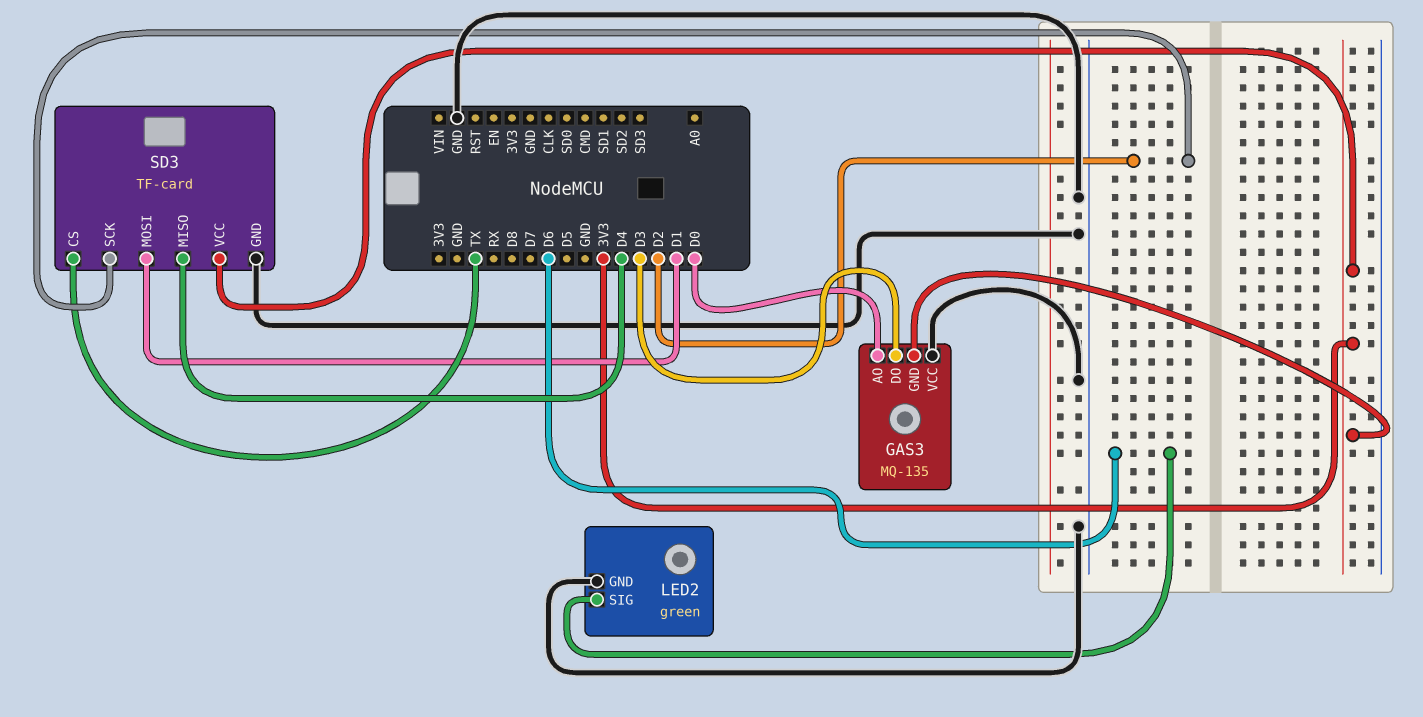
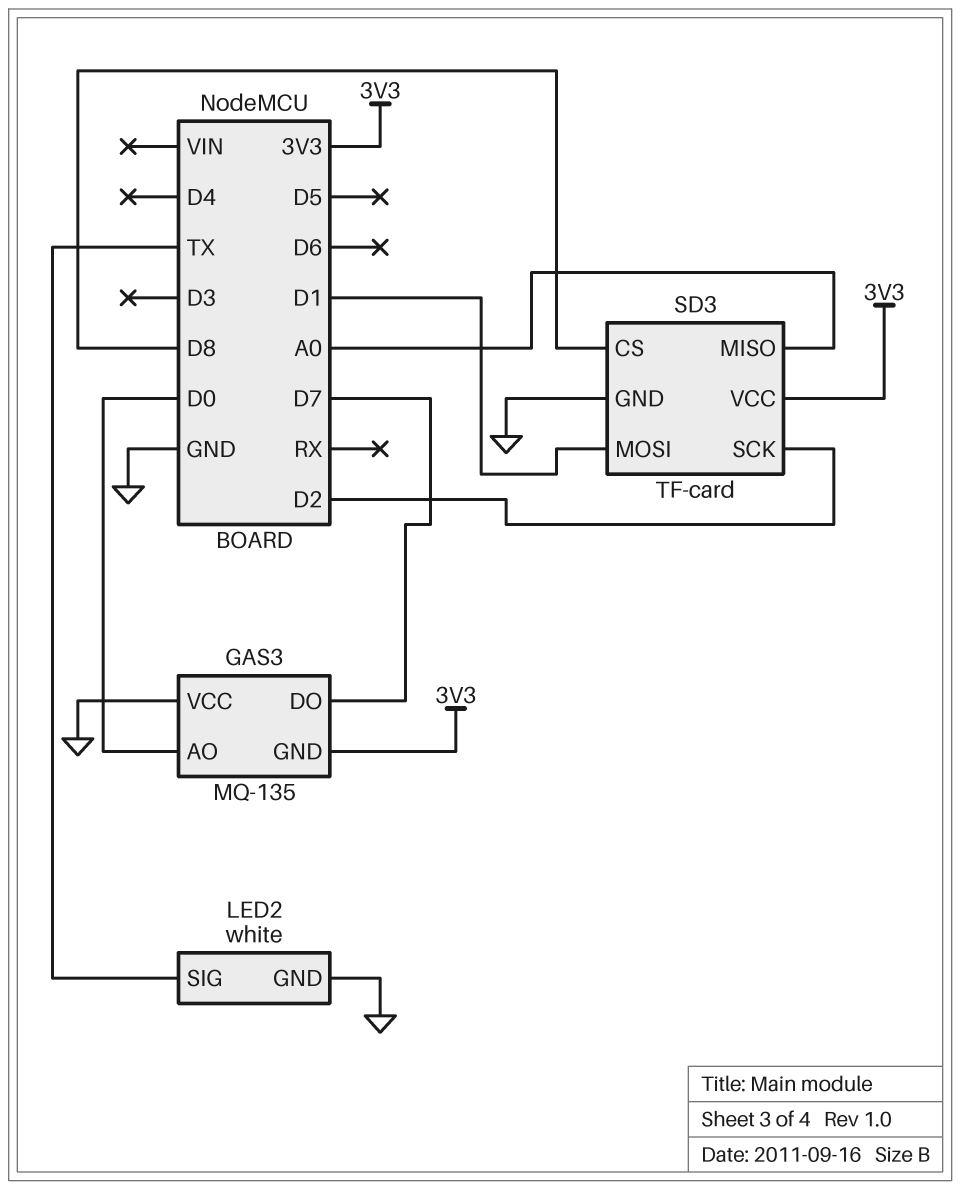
GAS3 pin DO: D3 -> D7
LED2: green -> white
LED2 pin SIG: D6 -> TX
SD3 pin CS: TX -> D8
SD3 pin MISO: D4 -> A0

